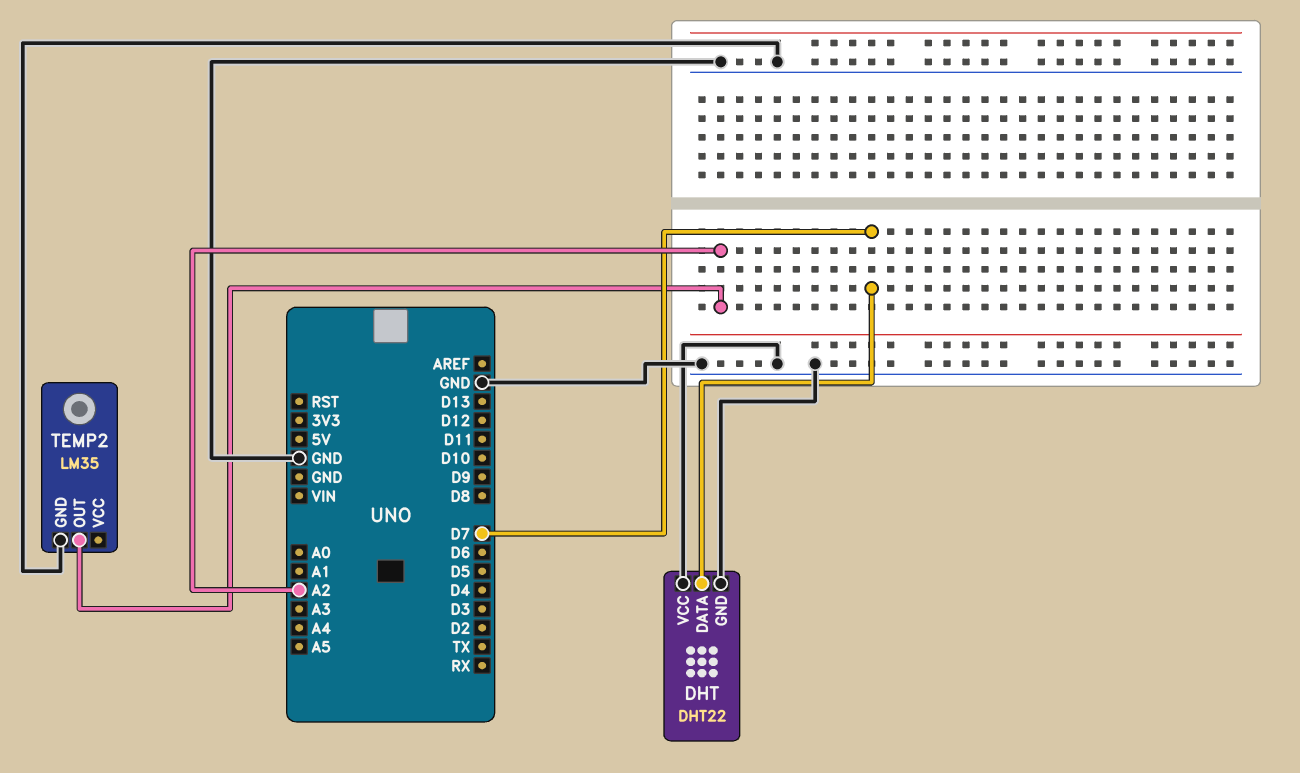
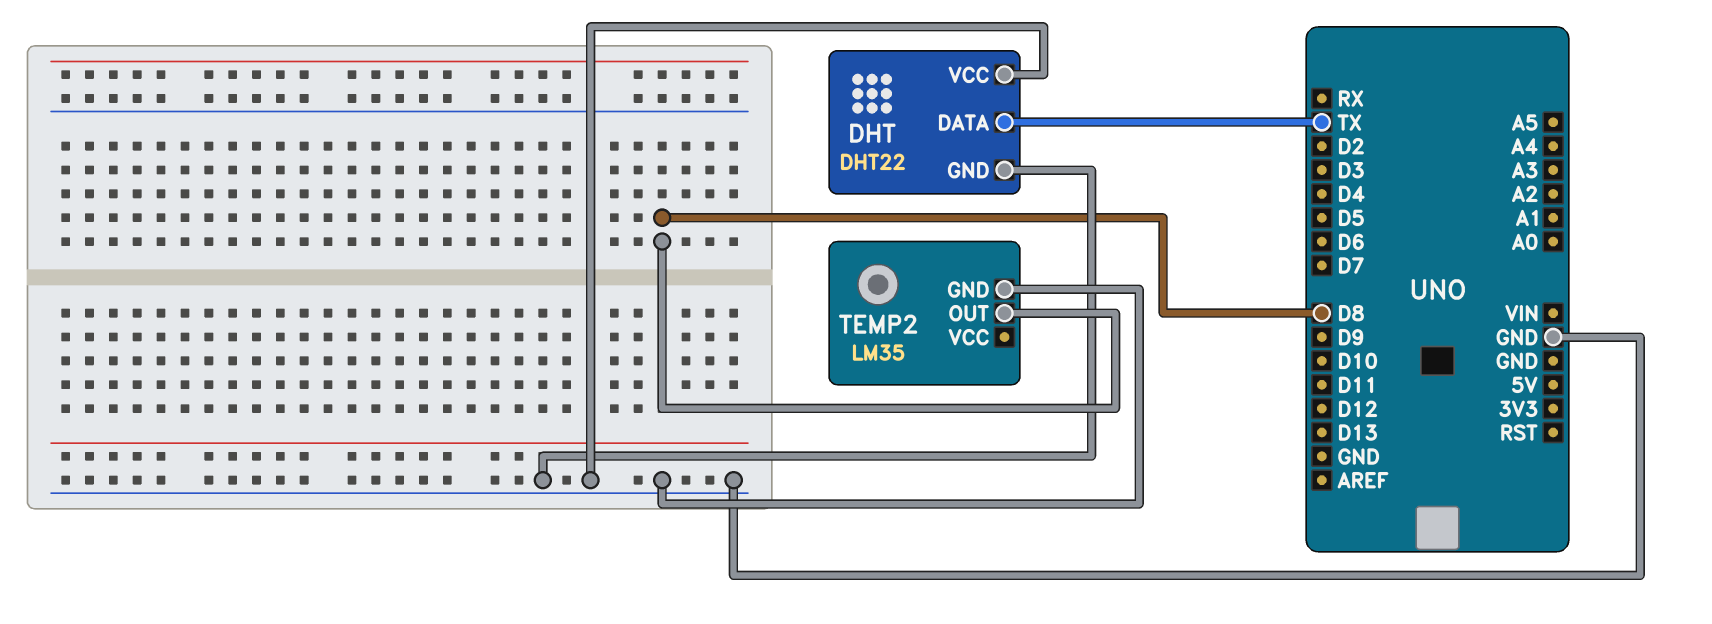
DHT pin DATA: D7 -> TX
TEMP2 pin OUT: A2 -> D8

